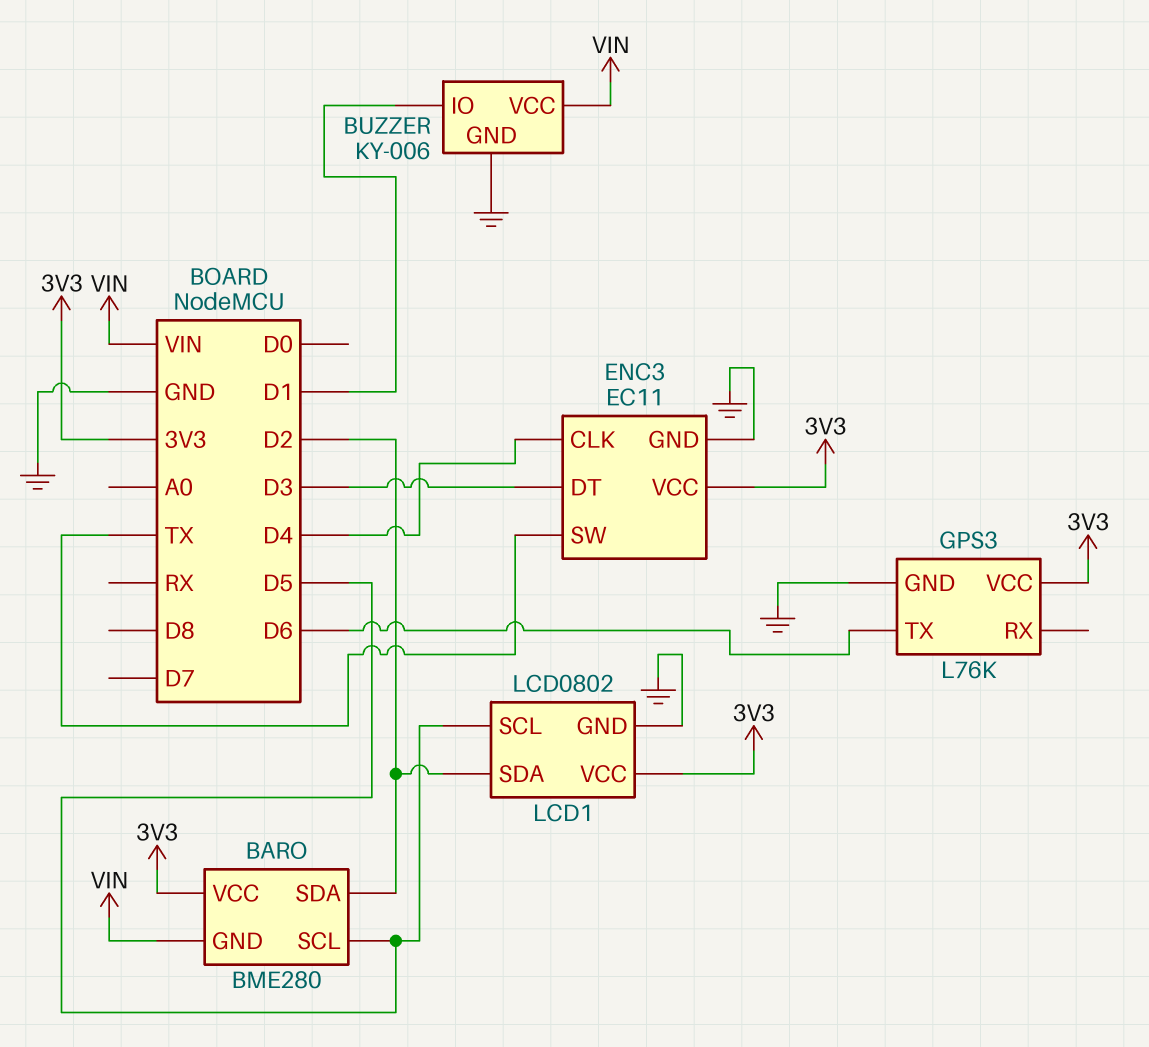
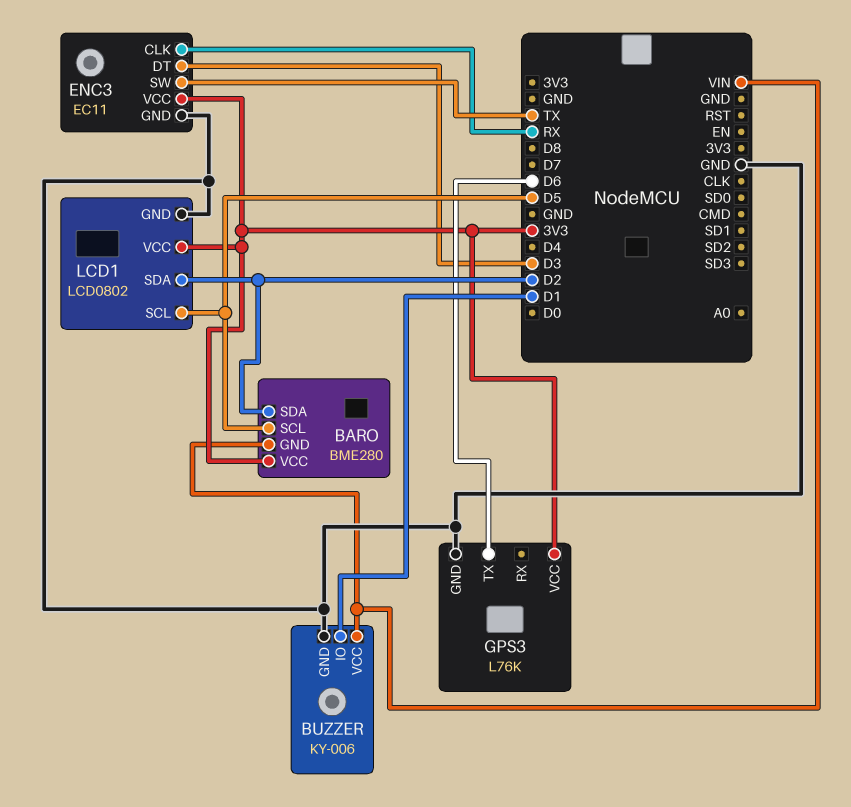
ENC3 pin CLK: D4 -> RX

